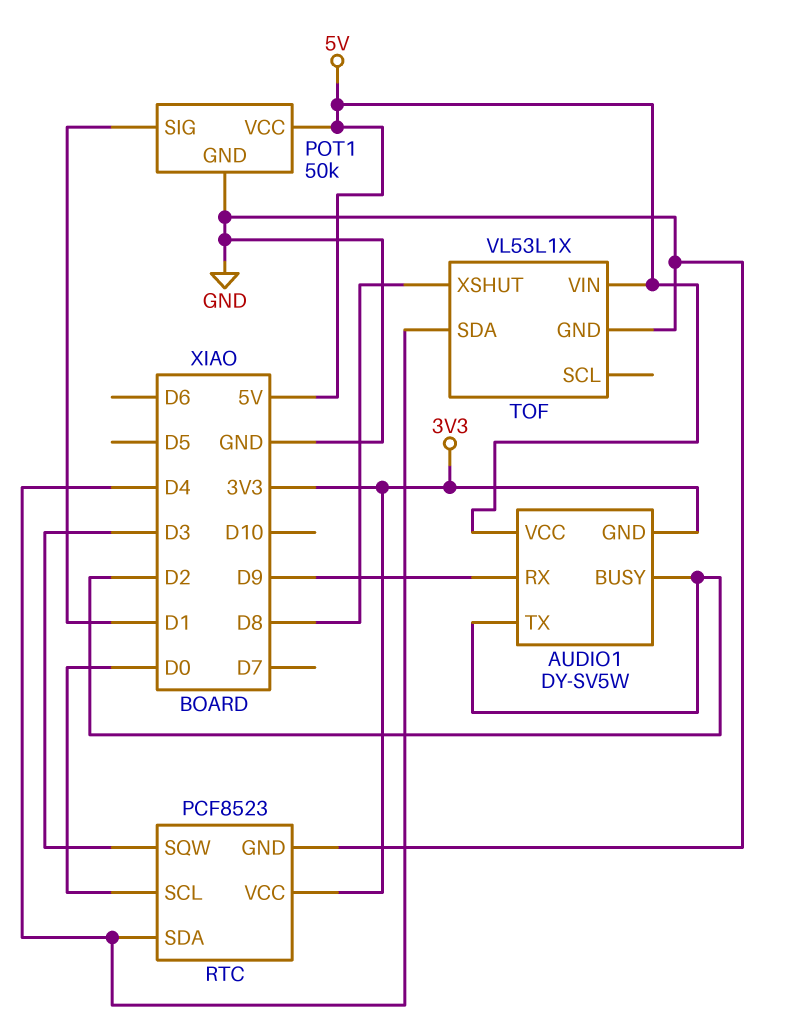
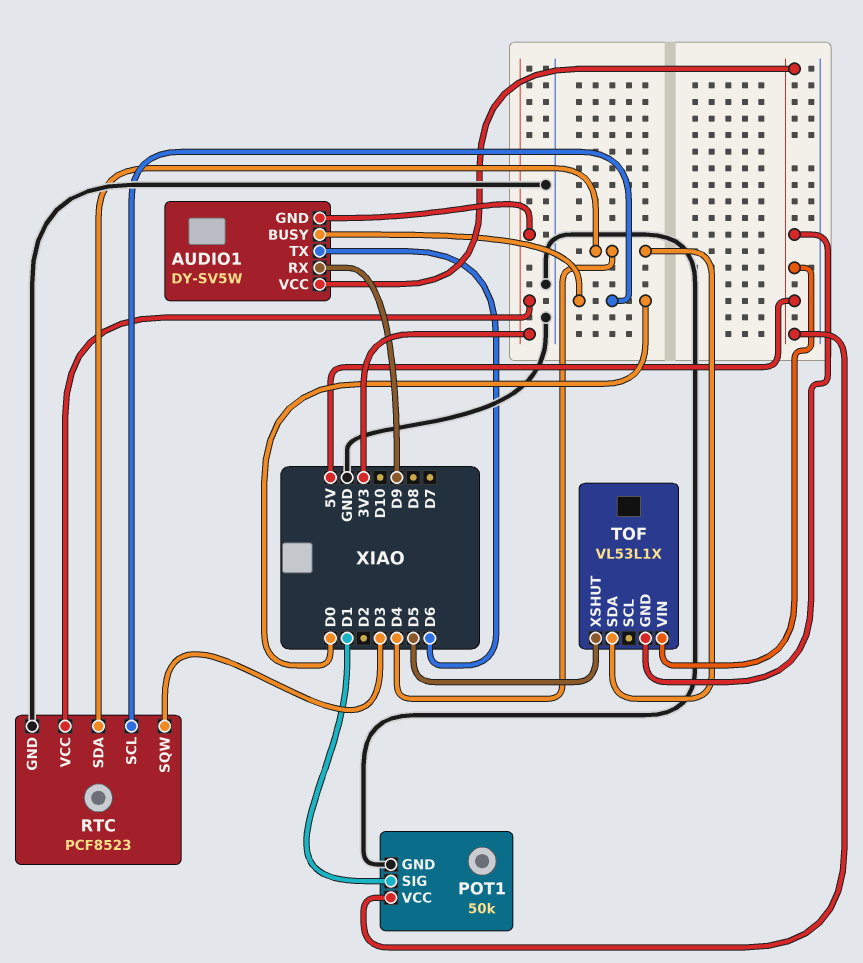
AUDIO1 pin BUSY: D2 -> D0
AUDIO1 pin TX: D2 -> D6
TOF pin GND: GND -> 5V
TOF pin XSHUT: D8 -> D5

